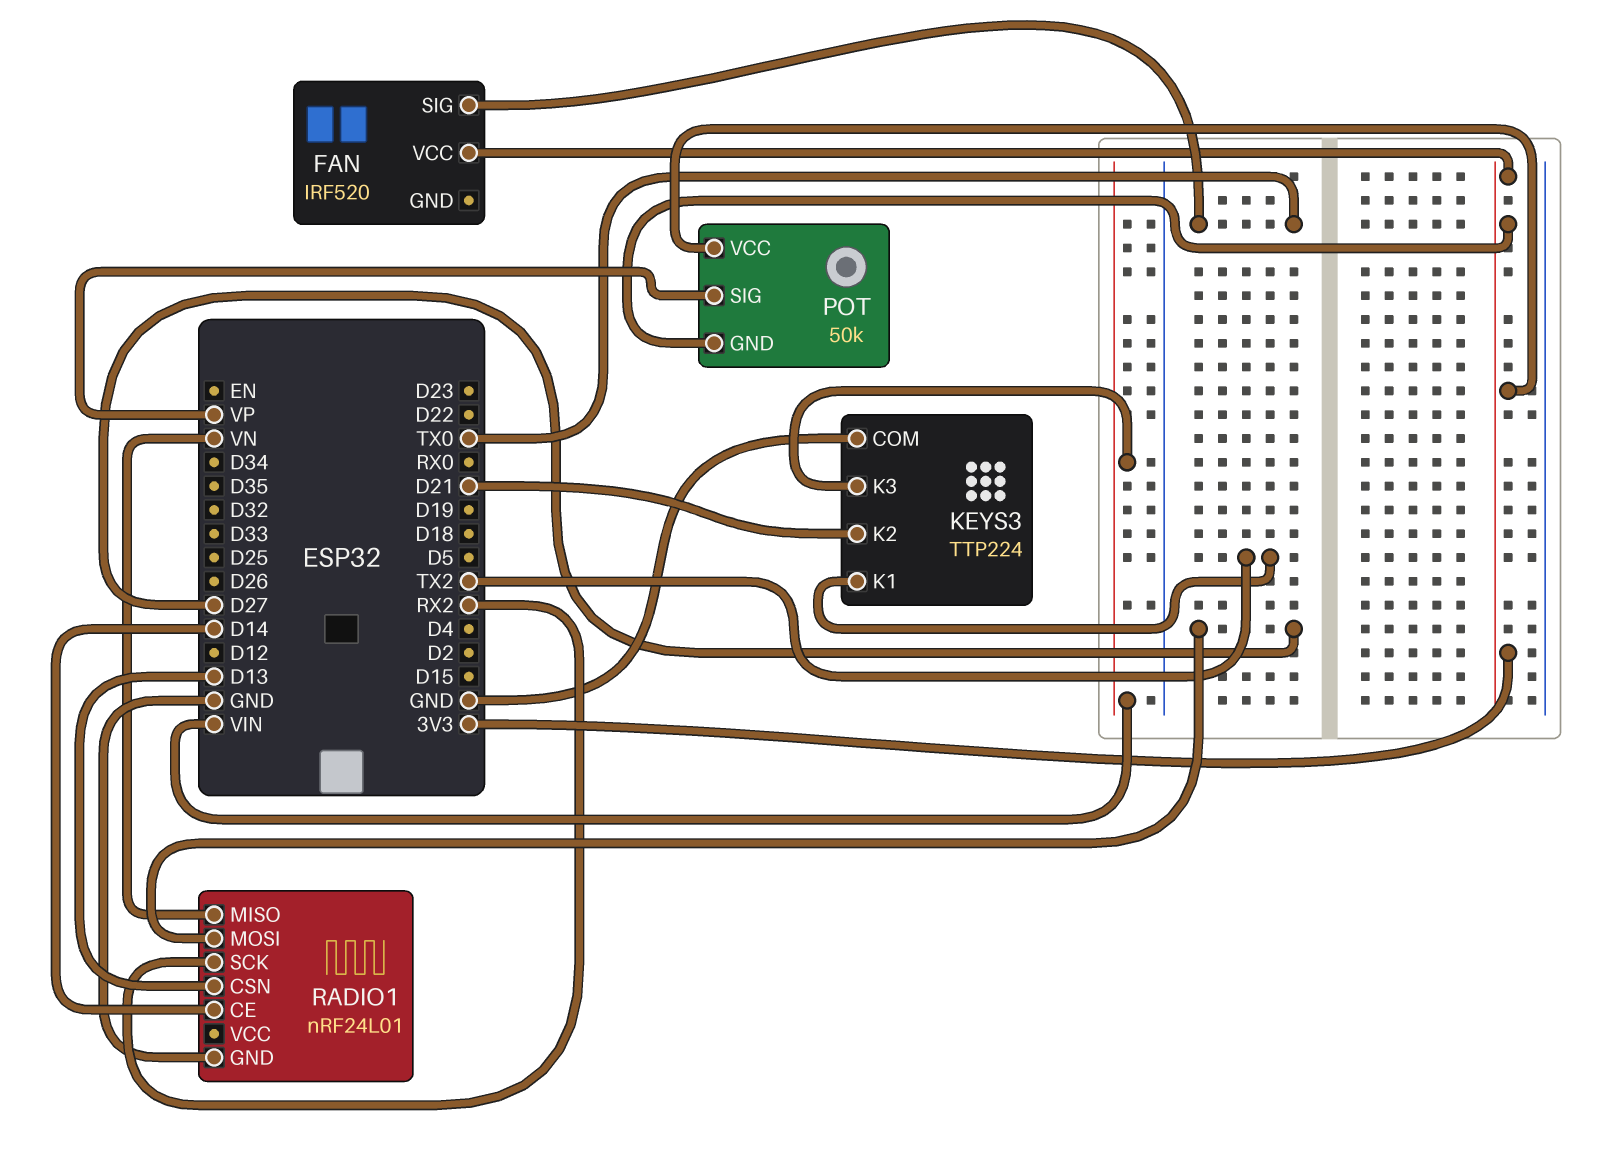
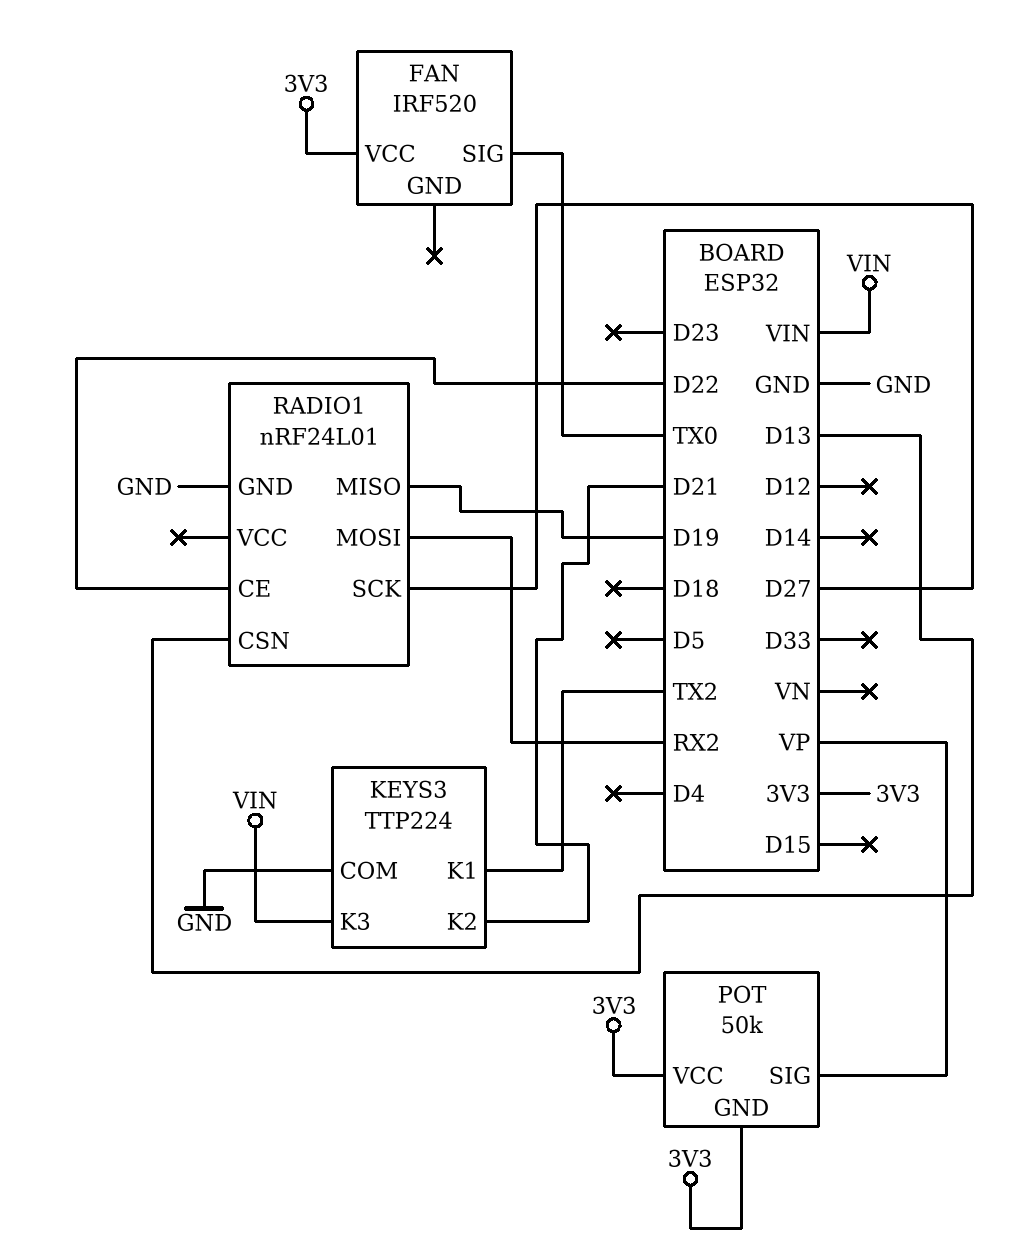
RADIO1 pin CE: D14 -> D22
RADIO1 pin MISO: VN -> D19
RADIO1 pin MOSI: D27 -> RX2
RADIO1 pin SCK: RX2 -> D27

